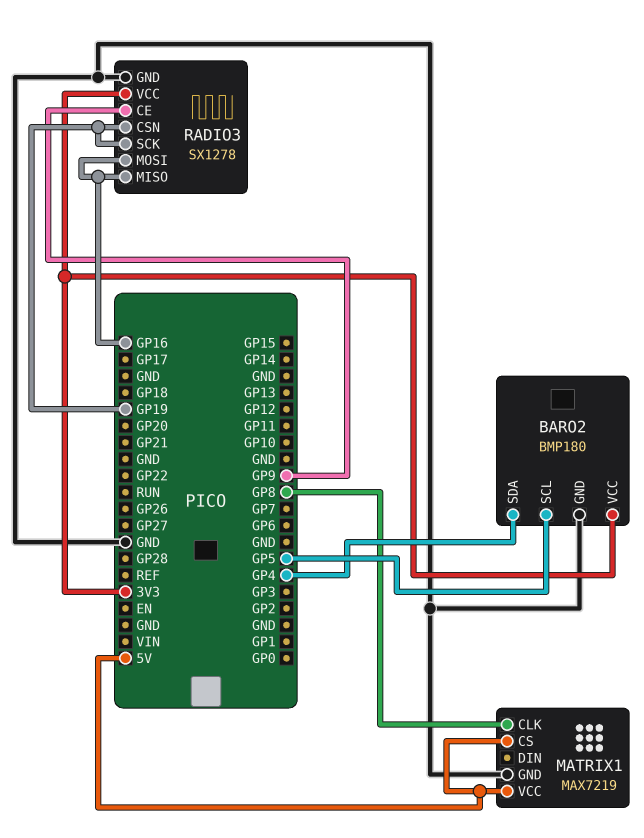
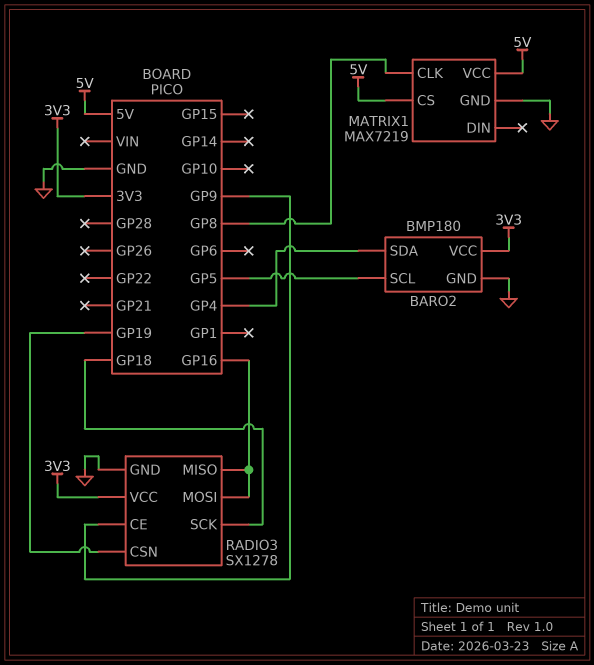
RADIO3 pin SCK: GP19 -> GP18

